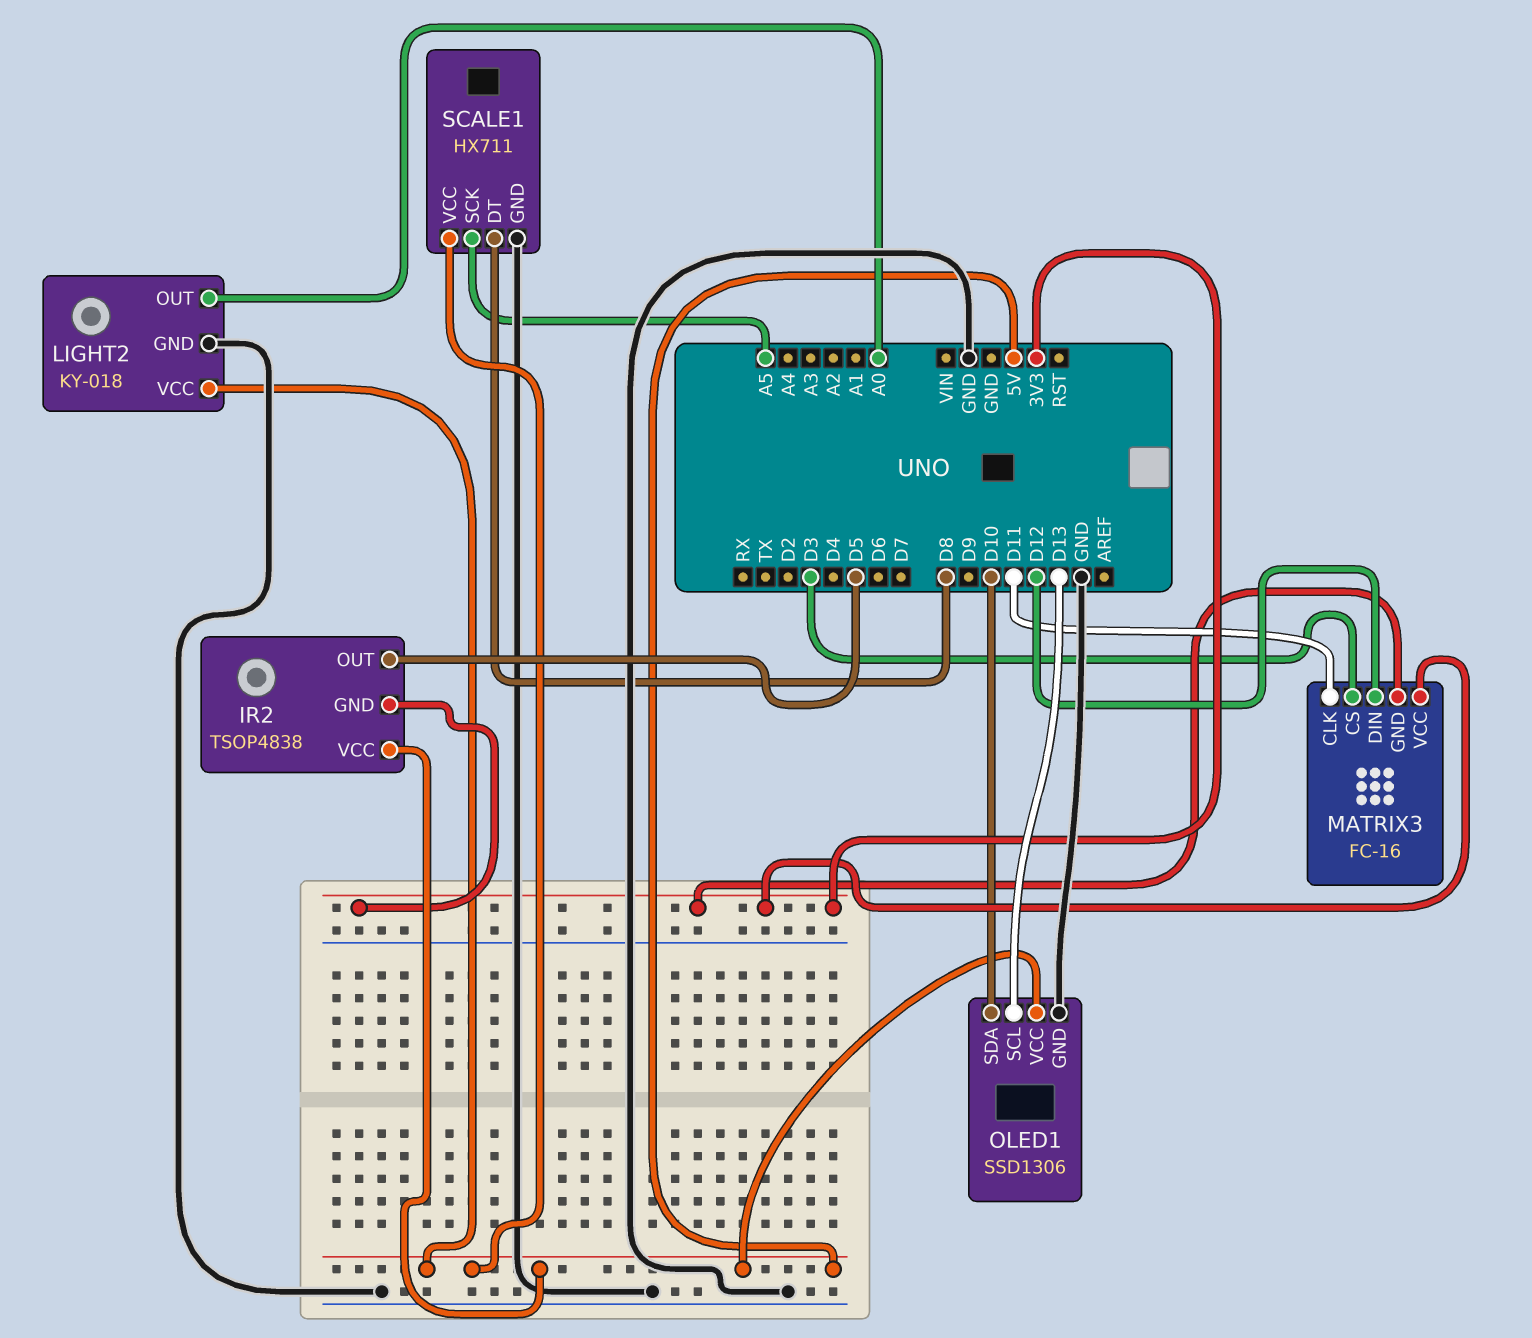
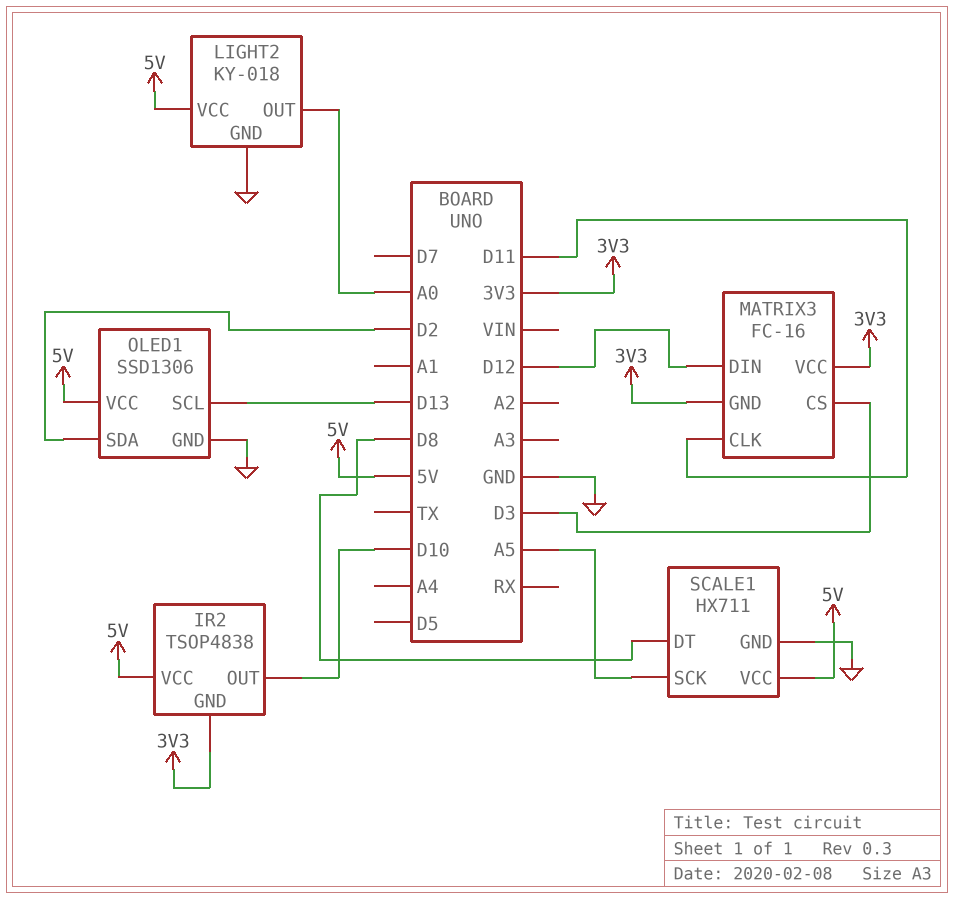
IR2 pin OUT: D5 -> D10
OLED1 pin SDA: D10 -> D2

